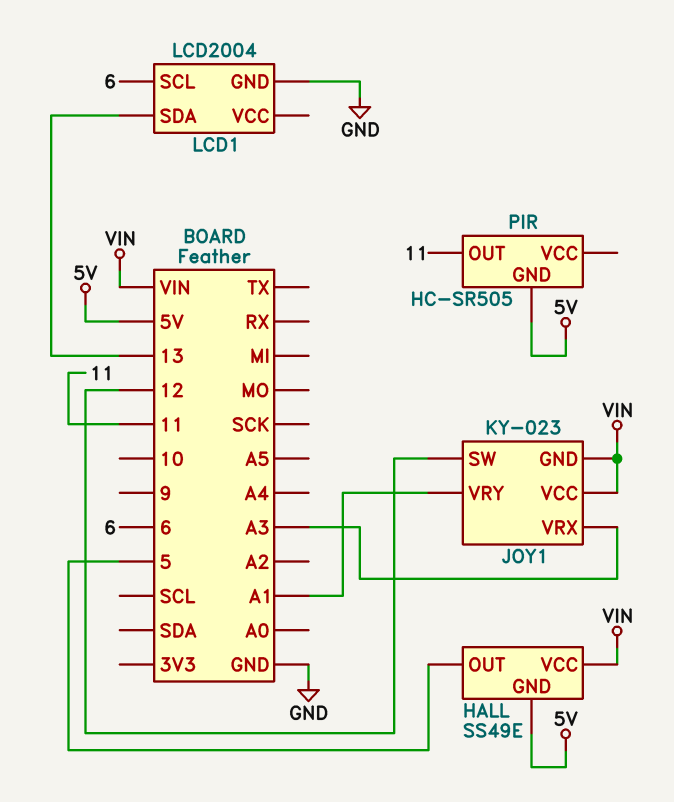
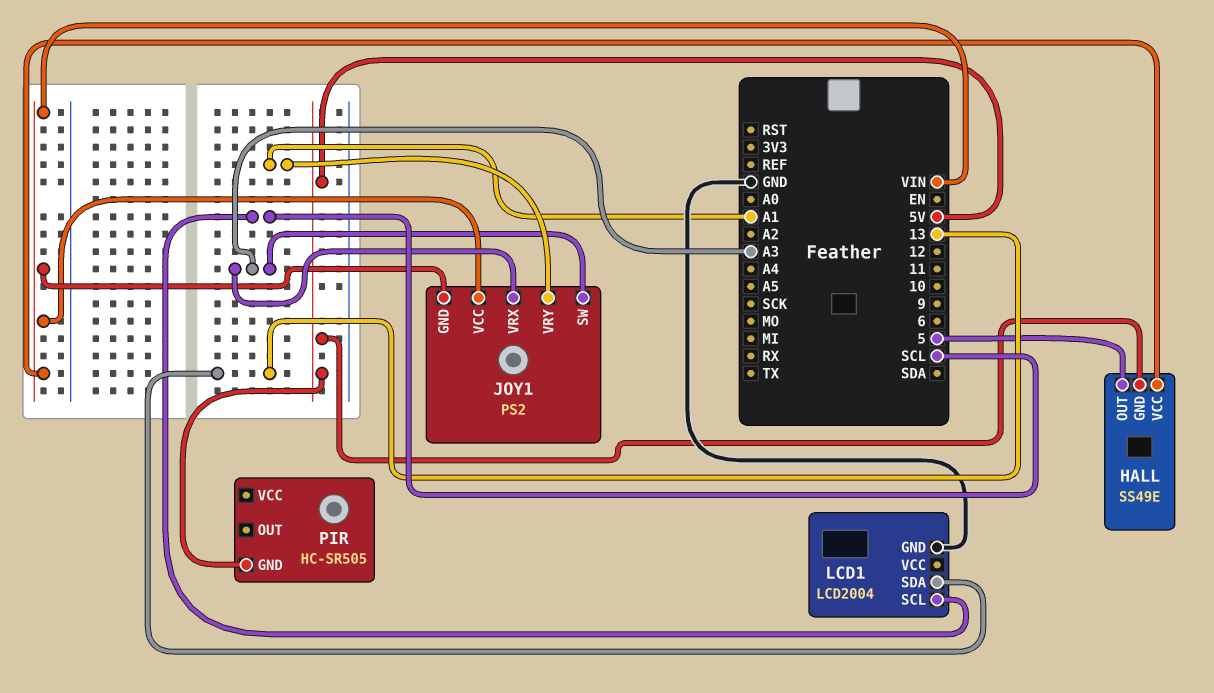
JOY1: KY-023 -> PS2
JOY1 pin SW: 12 -> A3
LCD1 pin SCL: 6 -> SCL
PIR pin OUT: 11 -> none

